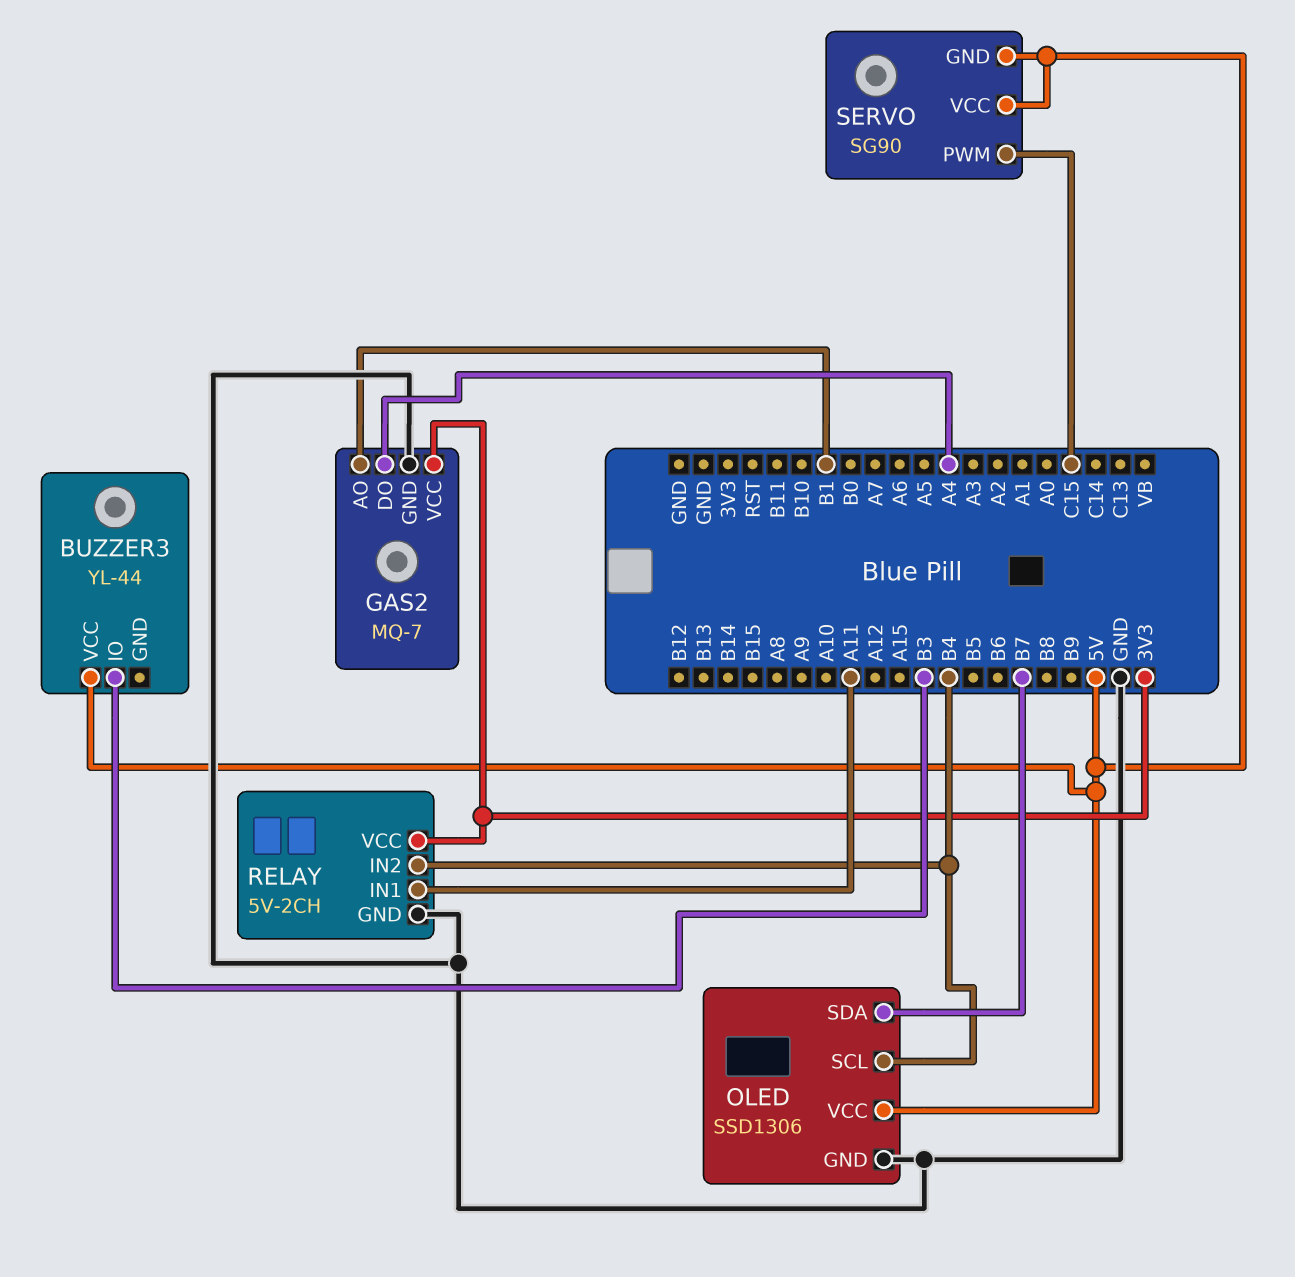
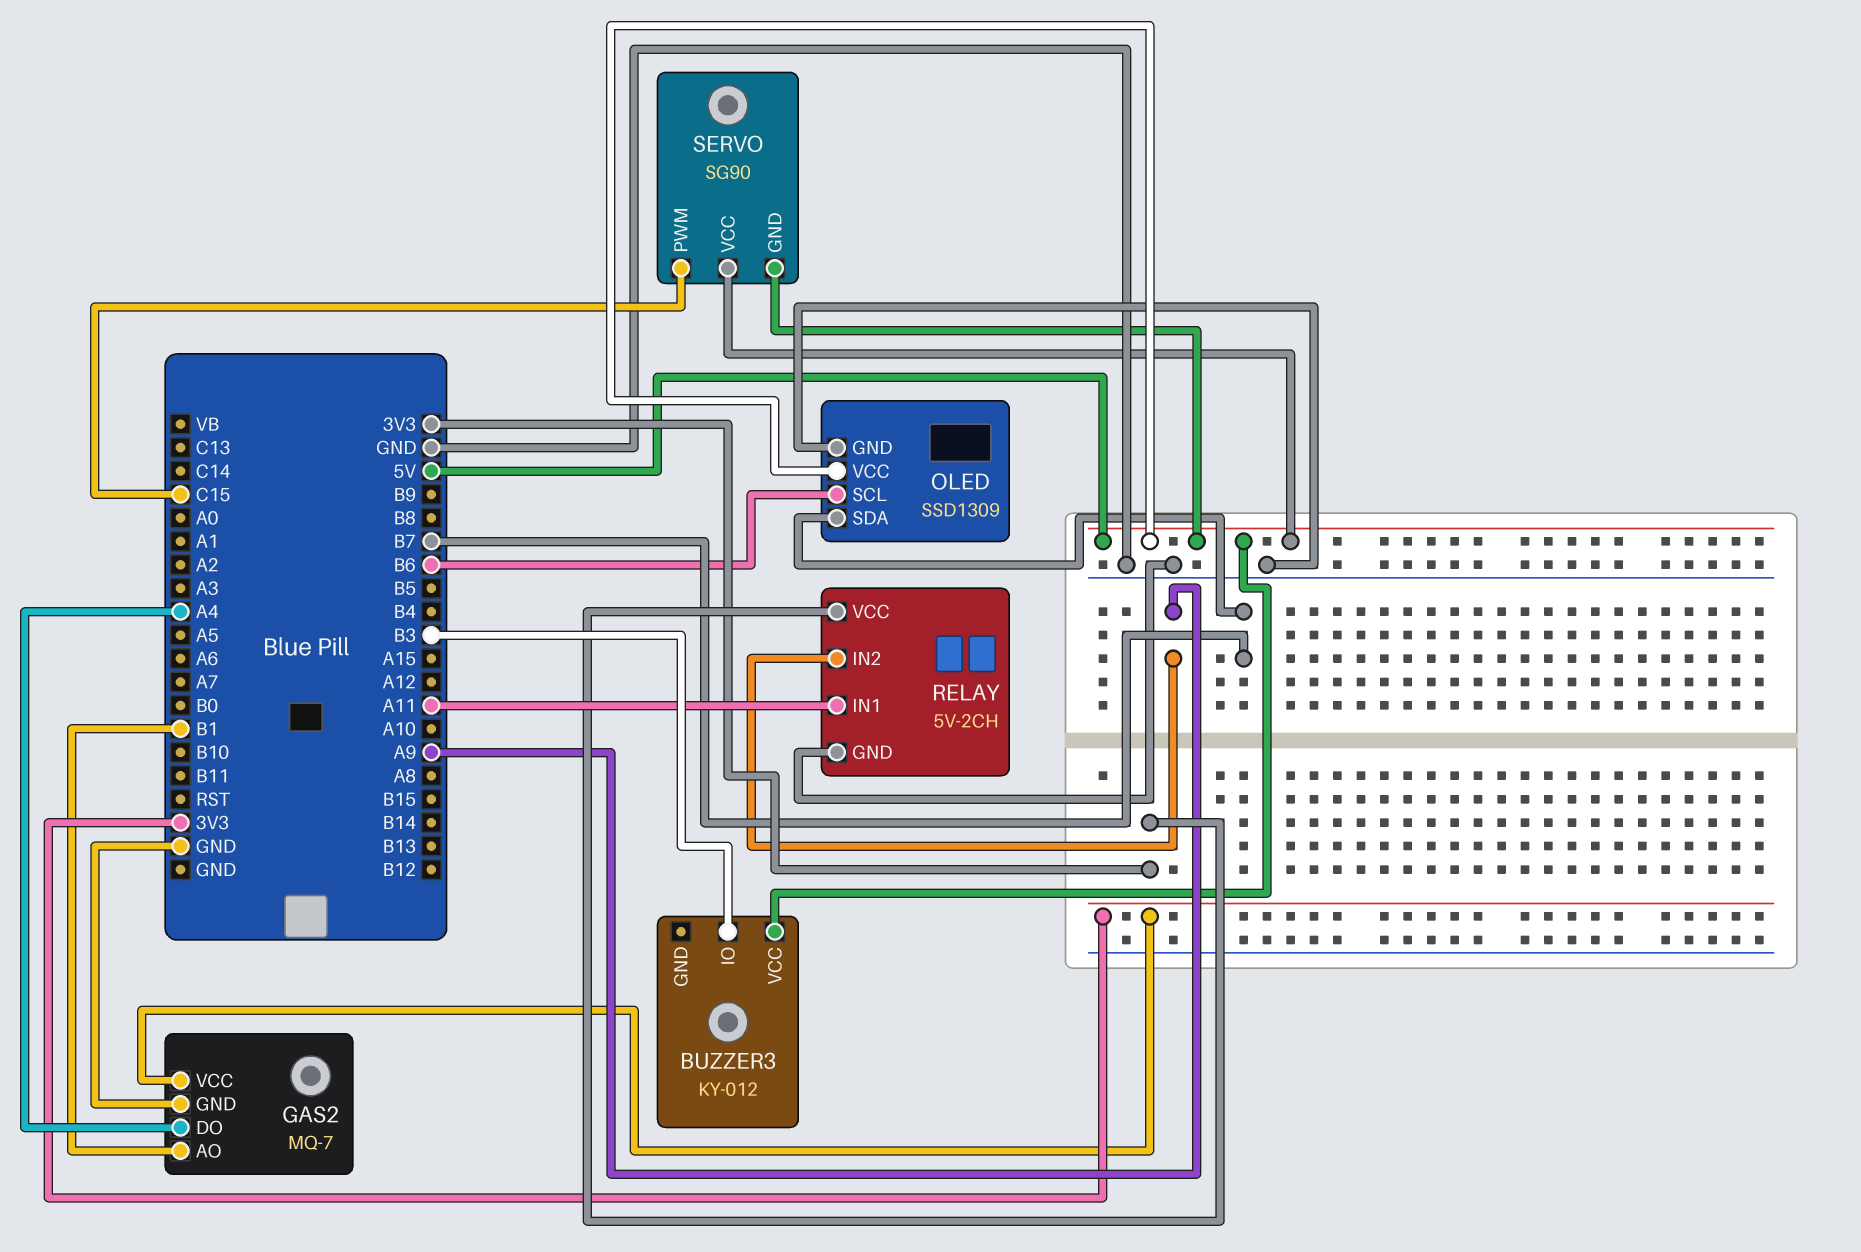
BUZZER3: YL-44 -> KY-012
OLED: SSD1306 -> SSD1309
OLED pin SCL: B4 -> B6
RELAY pin IN2: B4 -> A9

